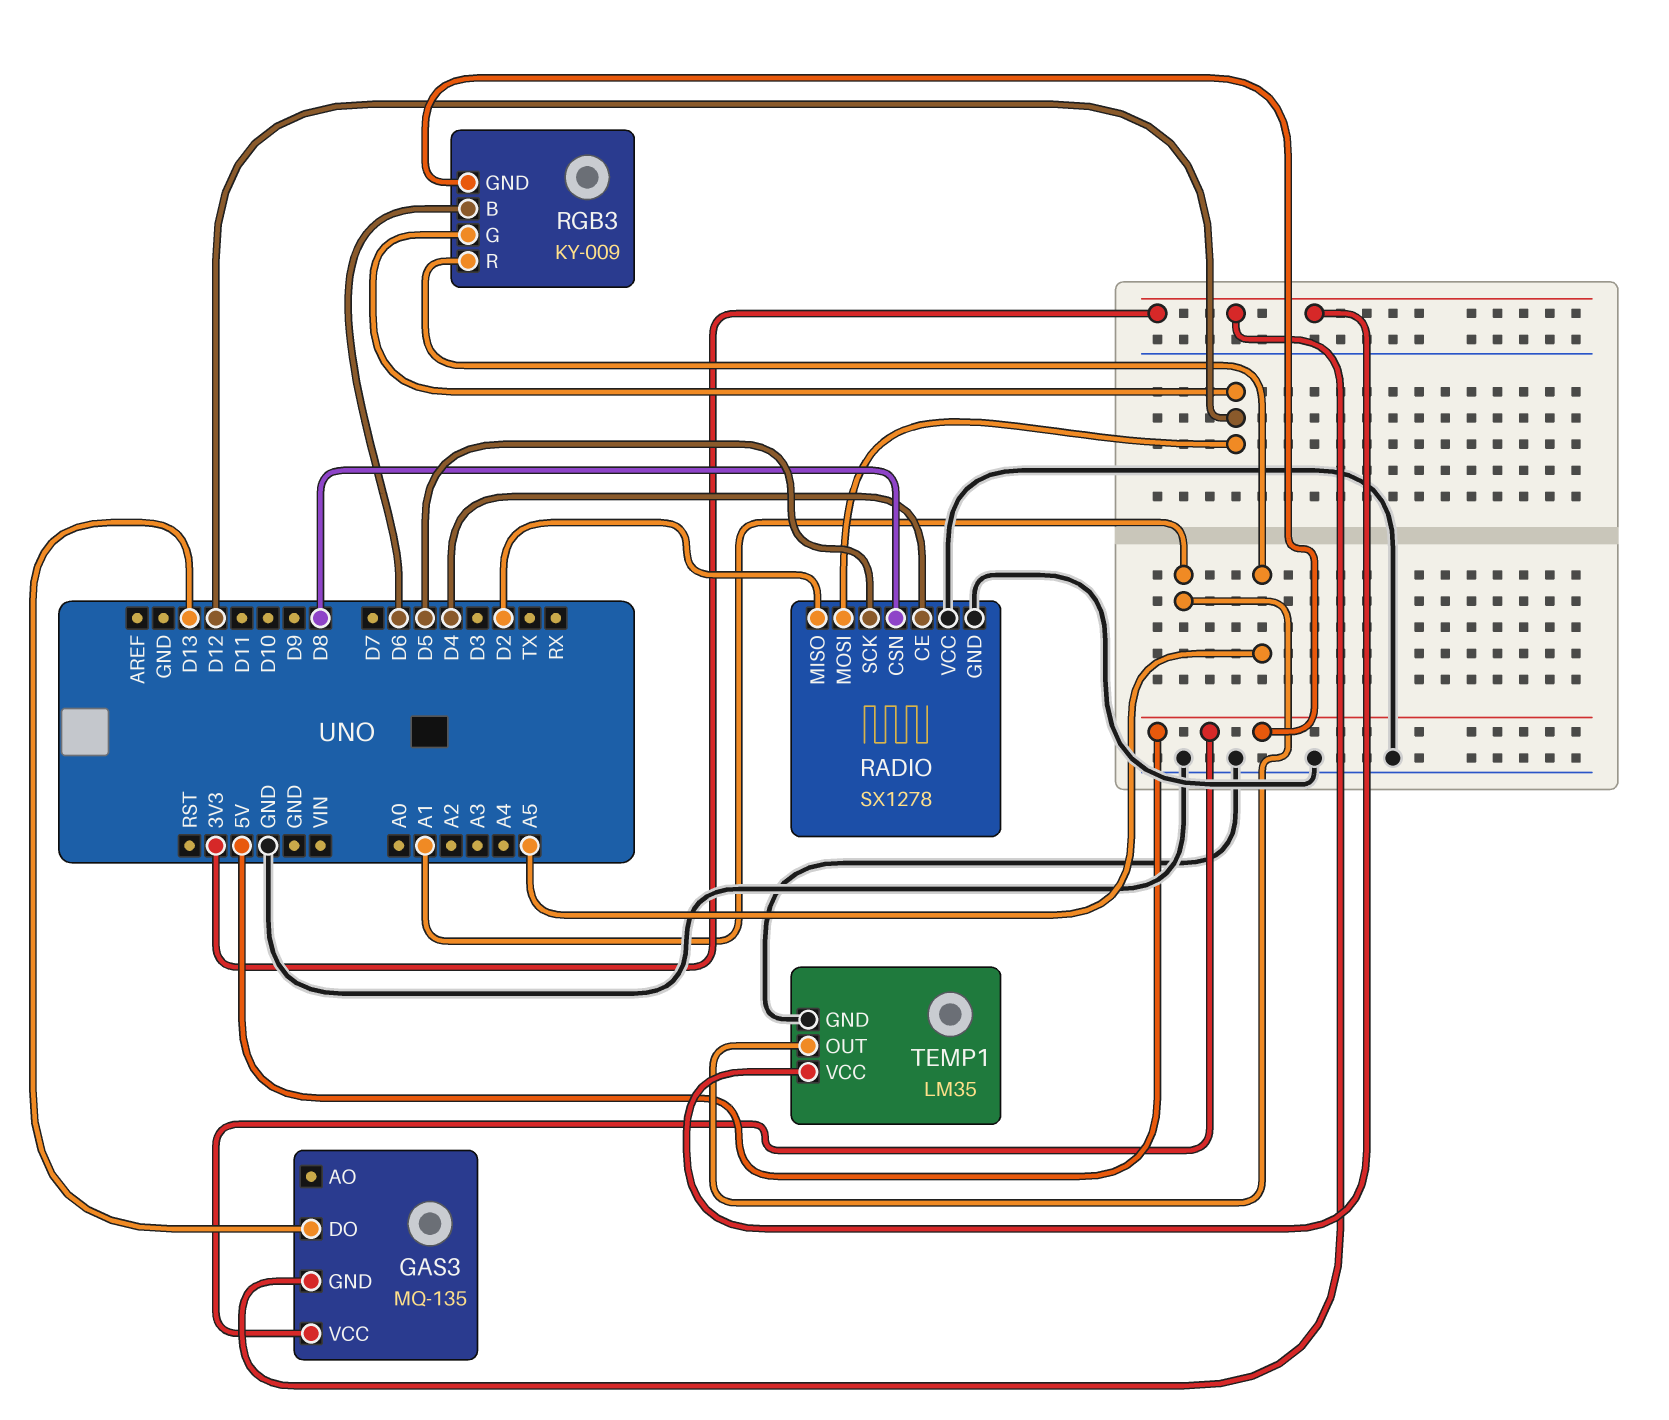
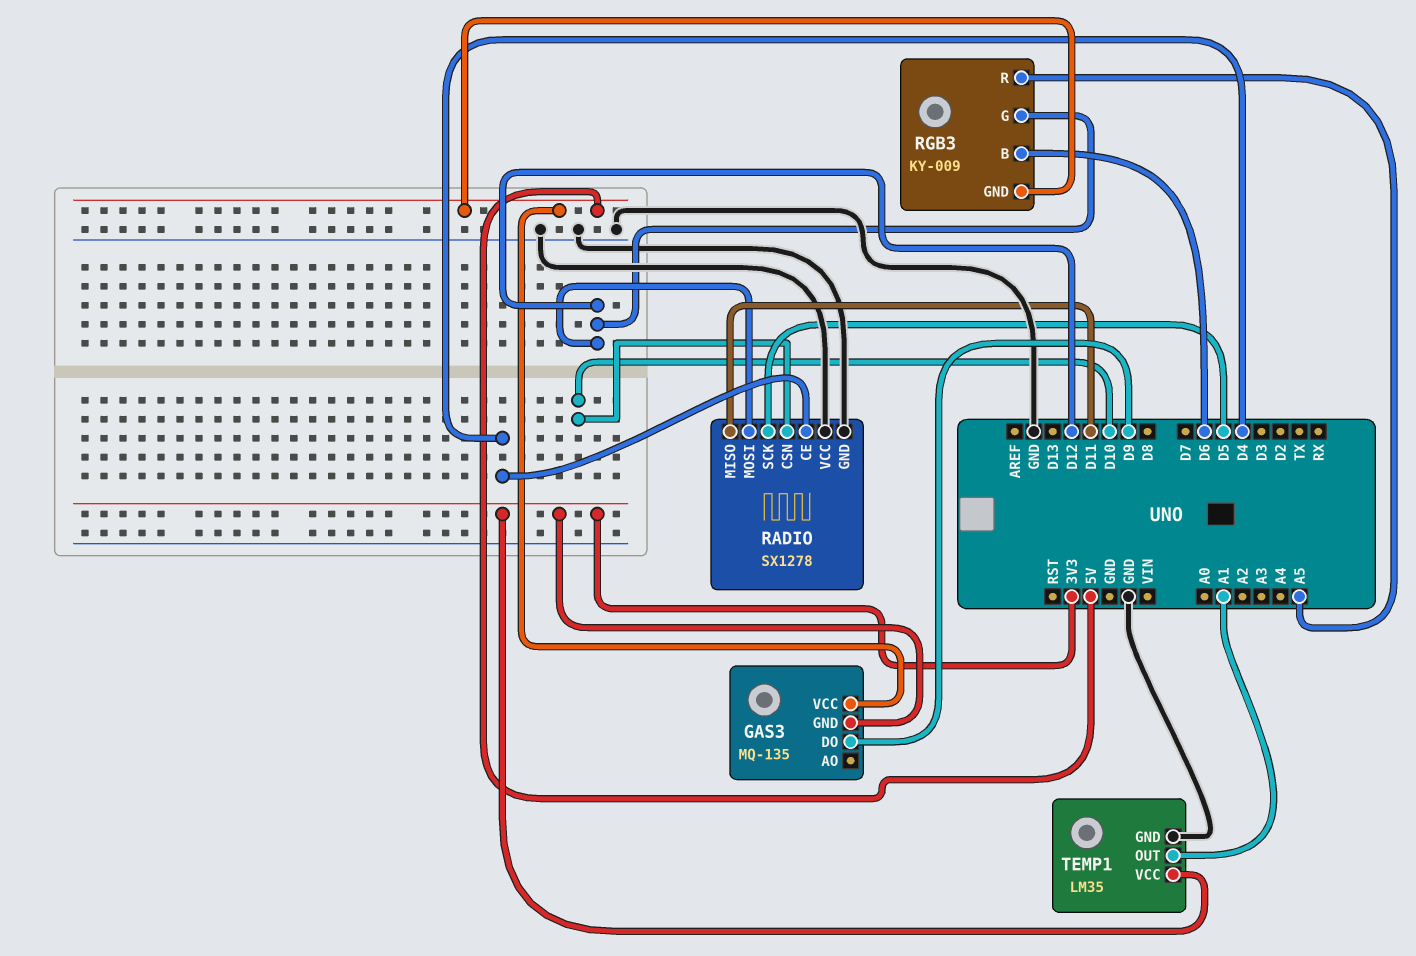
GAS3 pin DO: D13 -> D9
RADIO pin CSN: D8 -> D10
RADIO pin MISO: D2 -> D11

